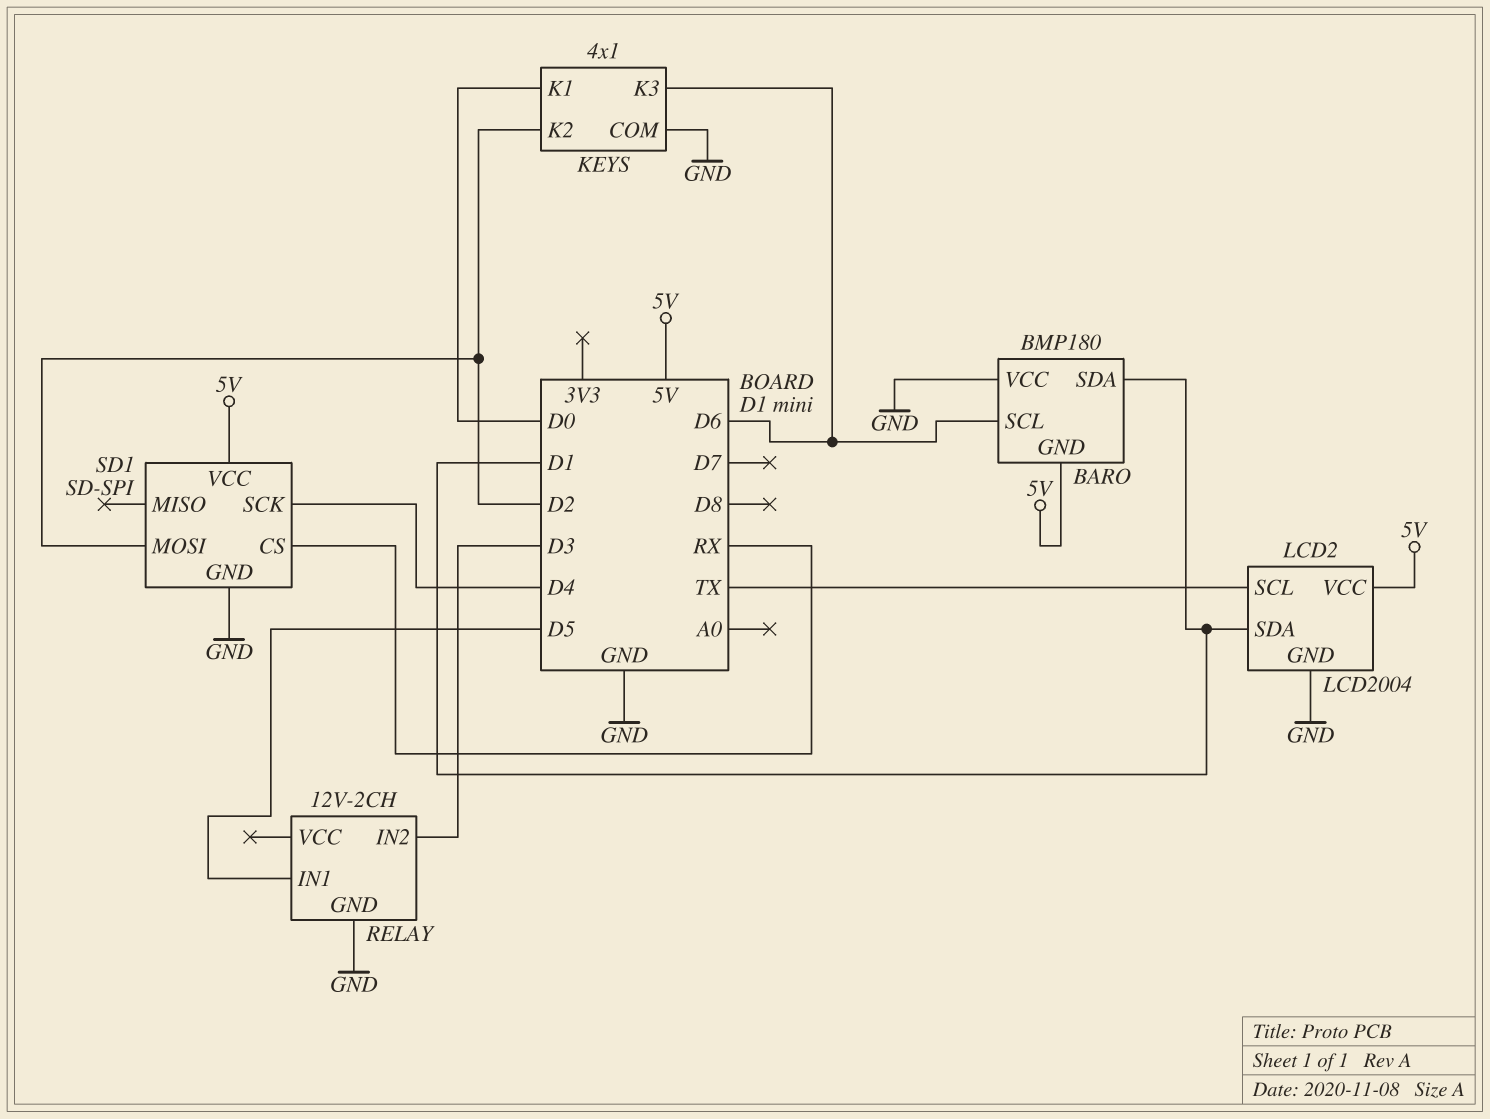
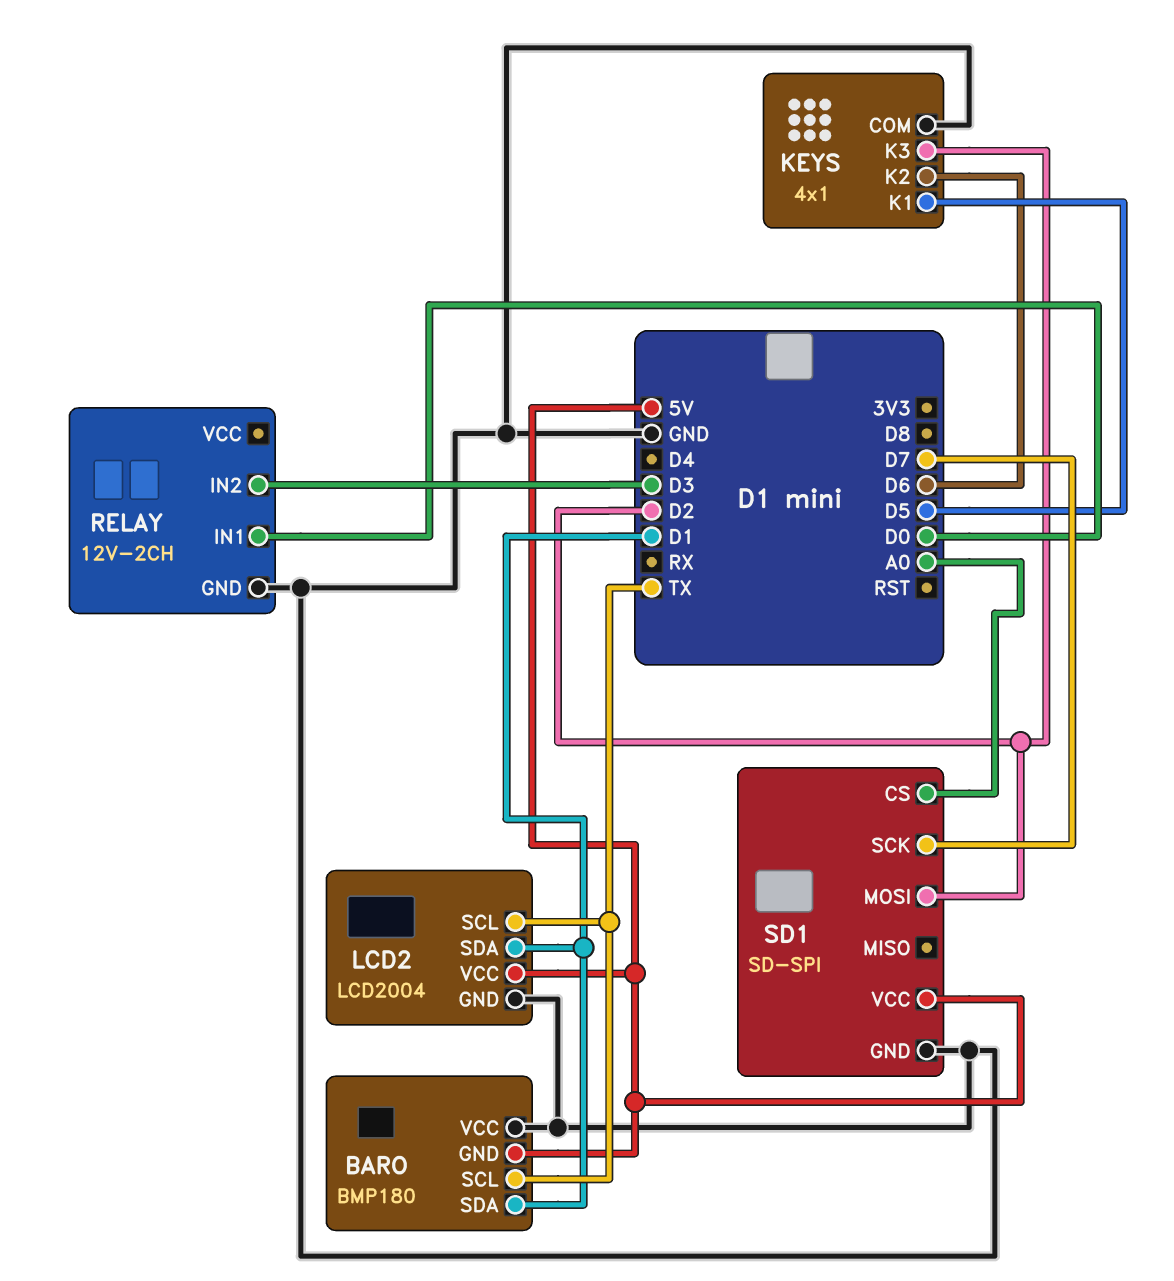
BARO pin SCL: D6 -> TX
KEYS pin K1: D0 -> D5
KEYS pin K2: D2 -> D6
KEYS pin K3: D6 -> D2
RELAY pin IN1: D5 -> D0
SD1 pin CS: RX -> A0
SD1 pin SCK: D4 -> D7

